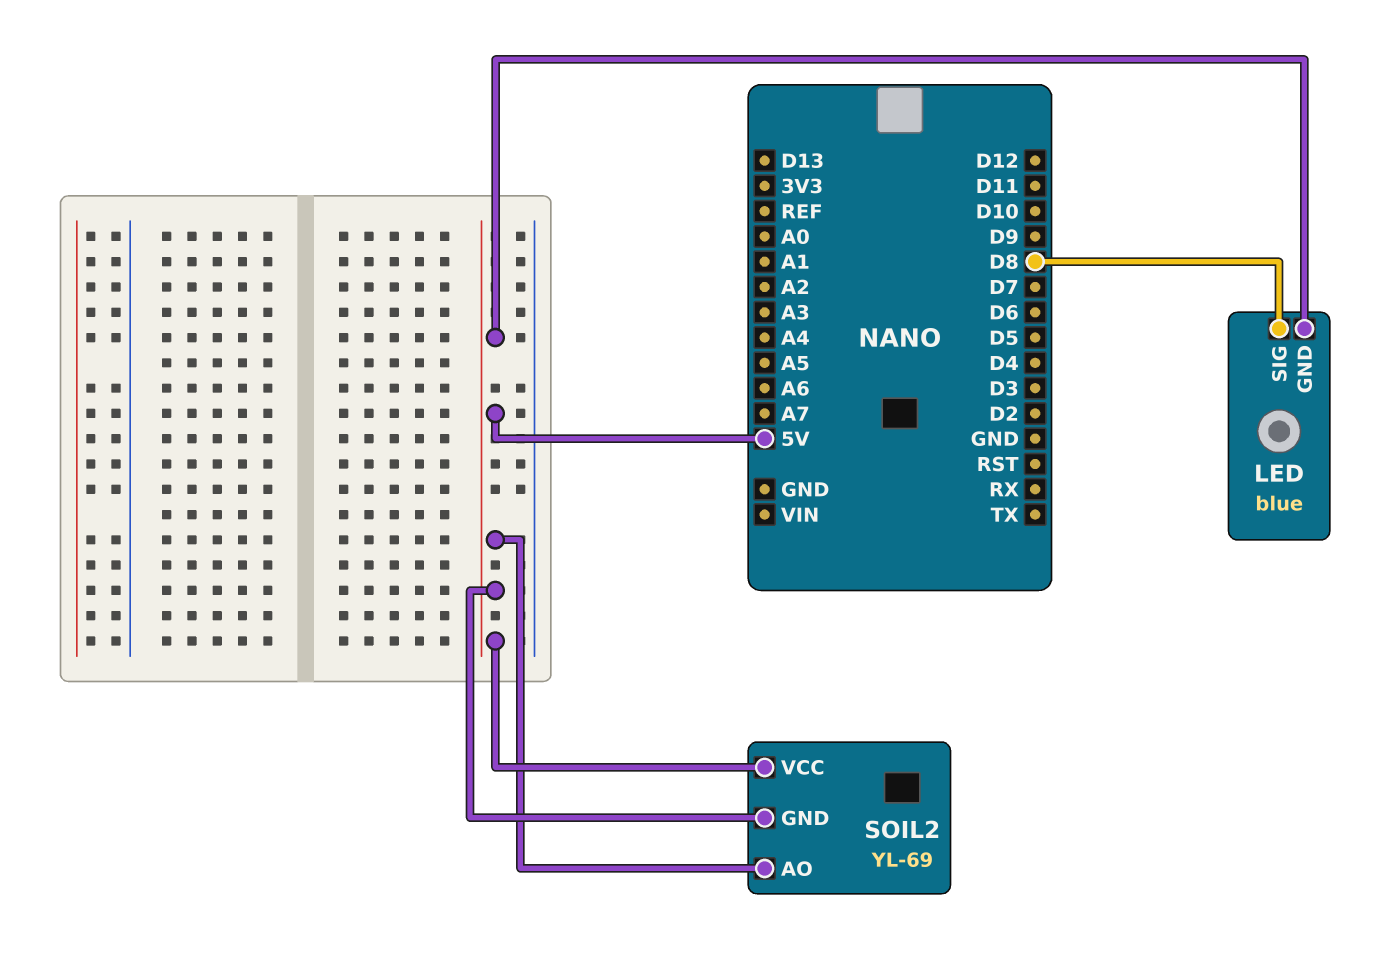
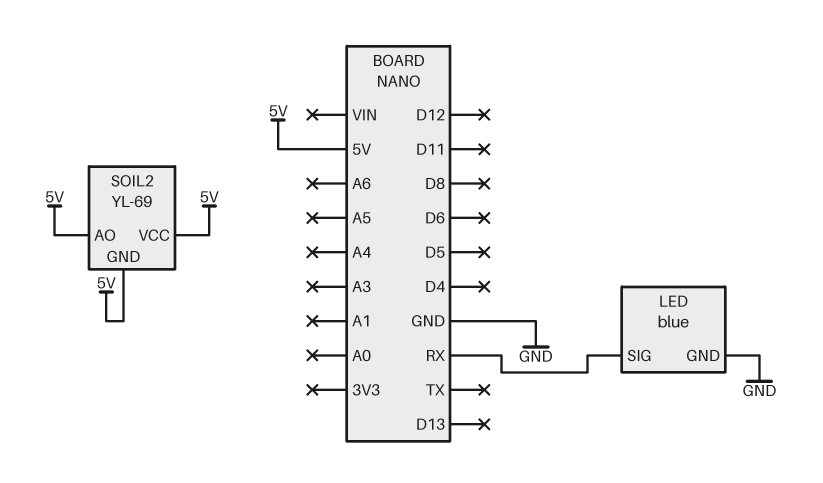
LED pin GND: 5V -> GND
LED pin SIG: D8 -> RX

